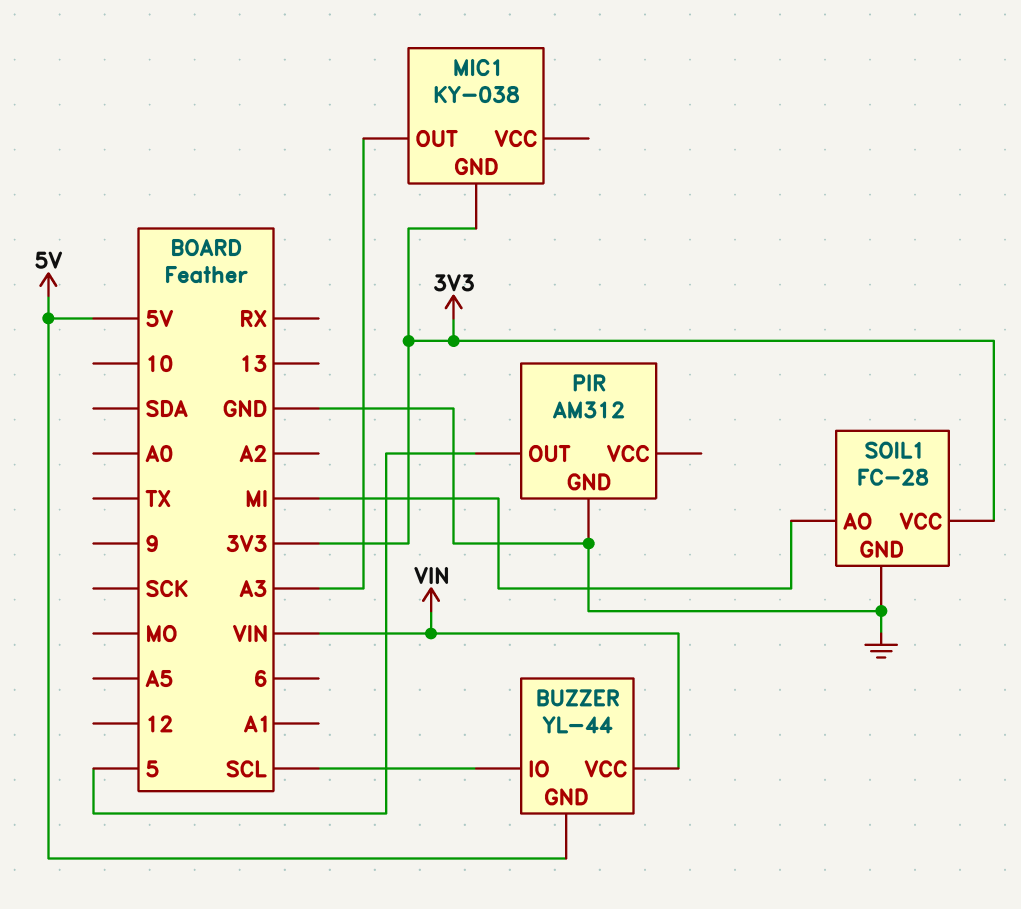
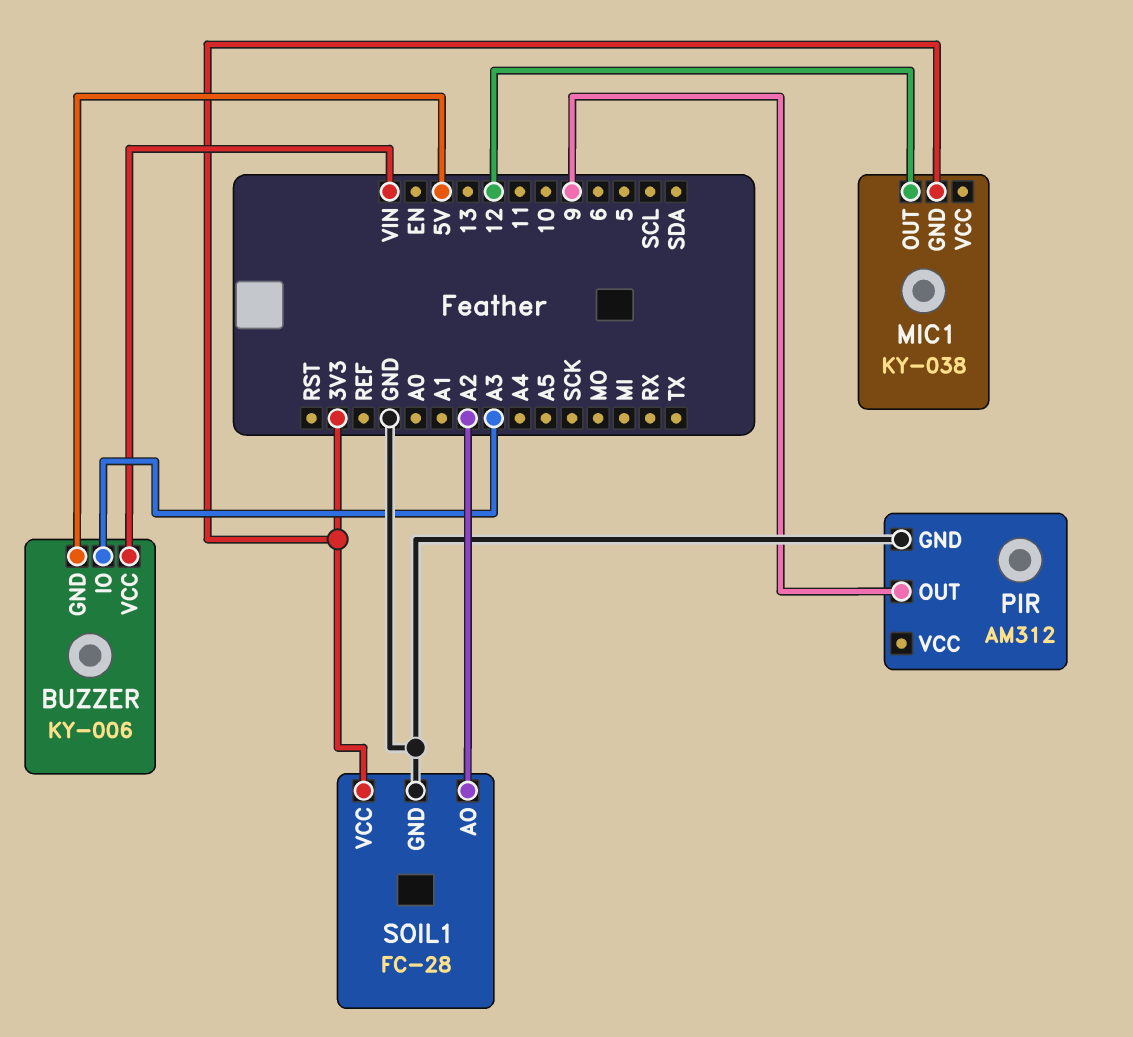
BUZZER: YL-44 -> KY-006
BUZZER pin IO: SCL -> A3
MIC1 pin OUT: A3 -> 12
PIR pin OUT: 5 -> 9
SOIL1 pin AO: MI -> A2

